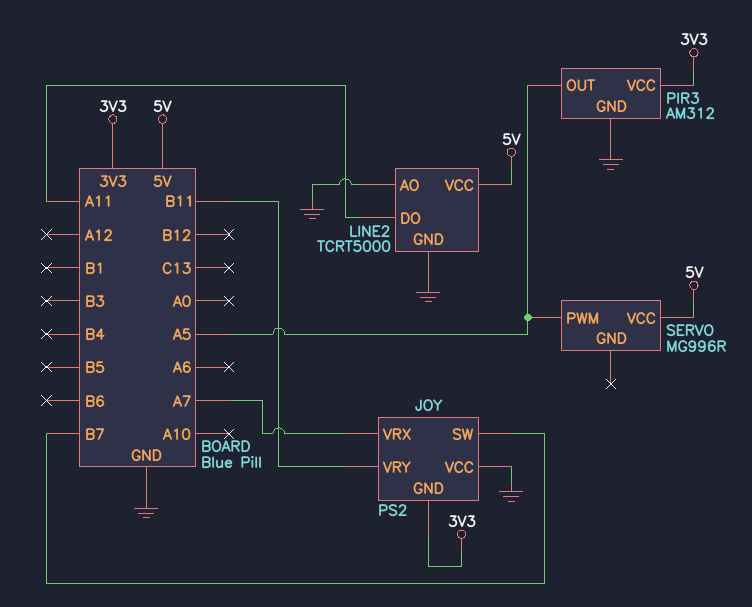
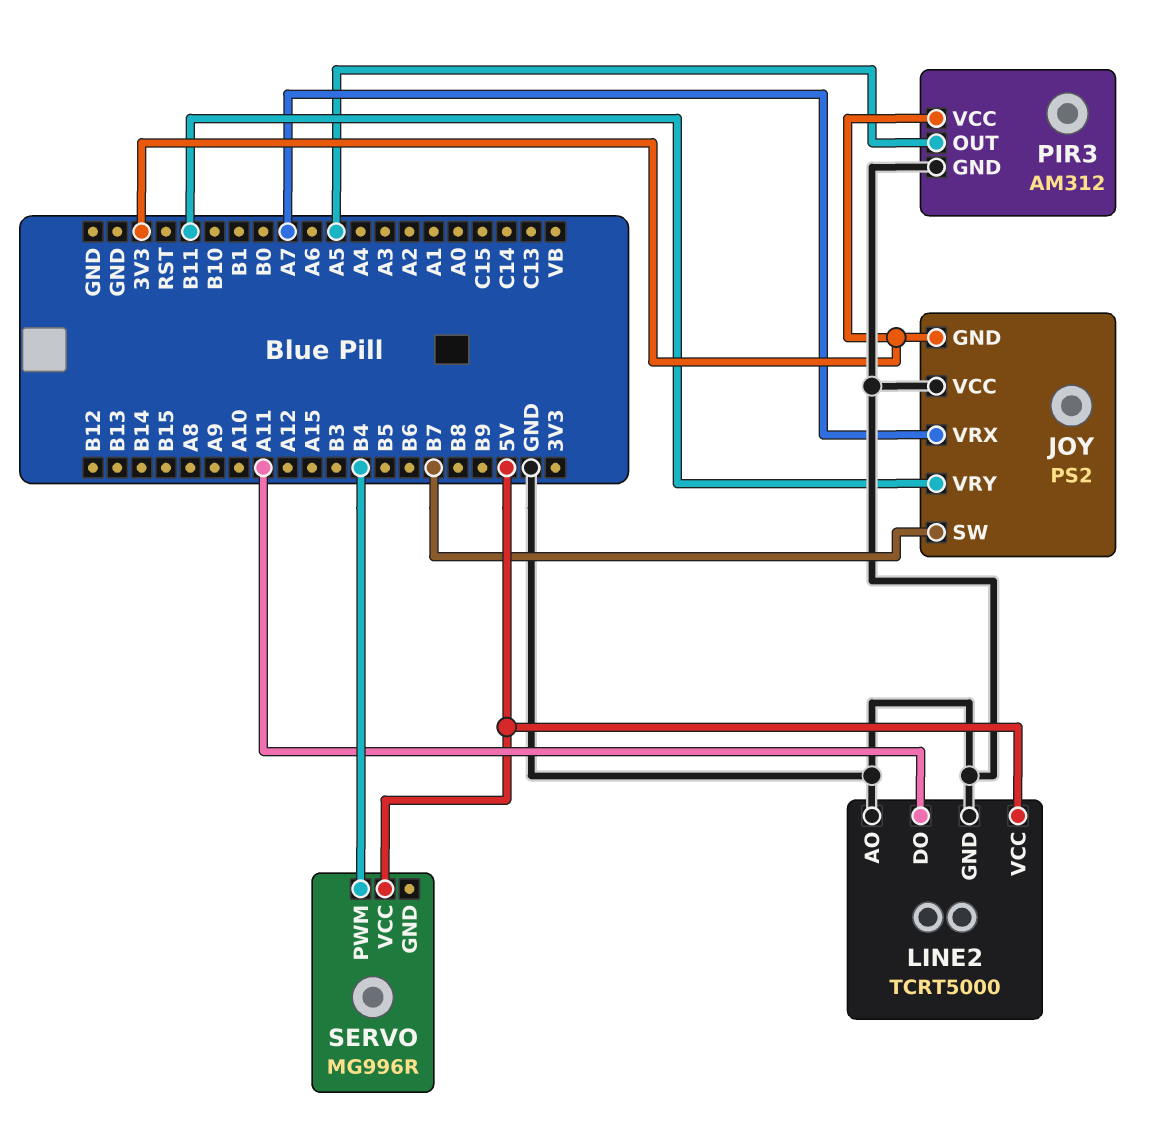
SERVO pin PWM: A5 -> B4

